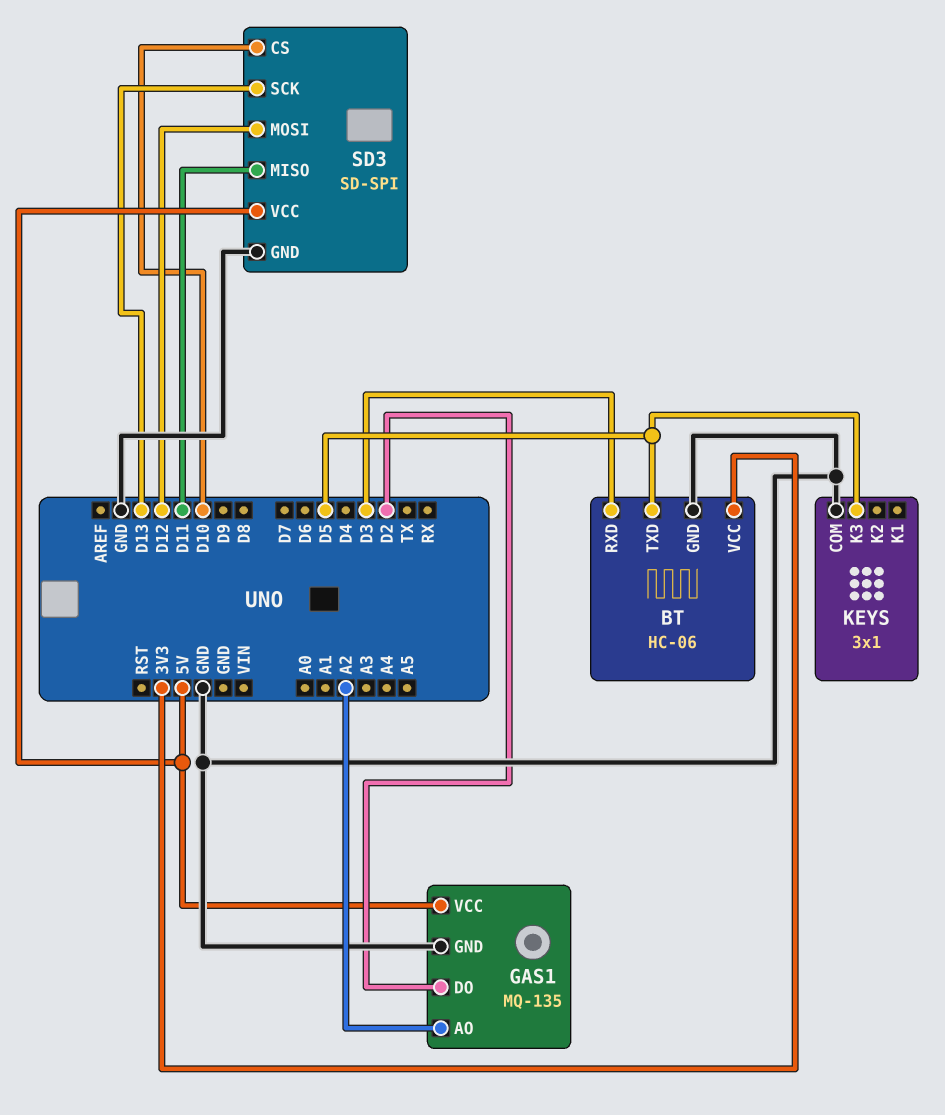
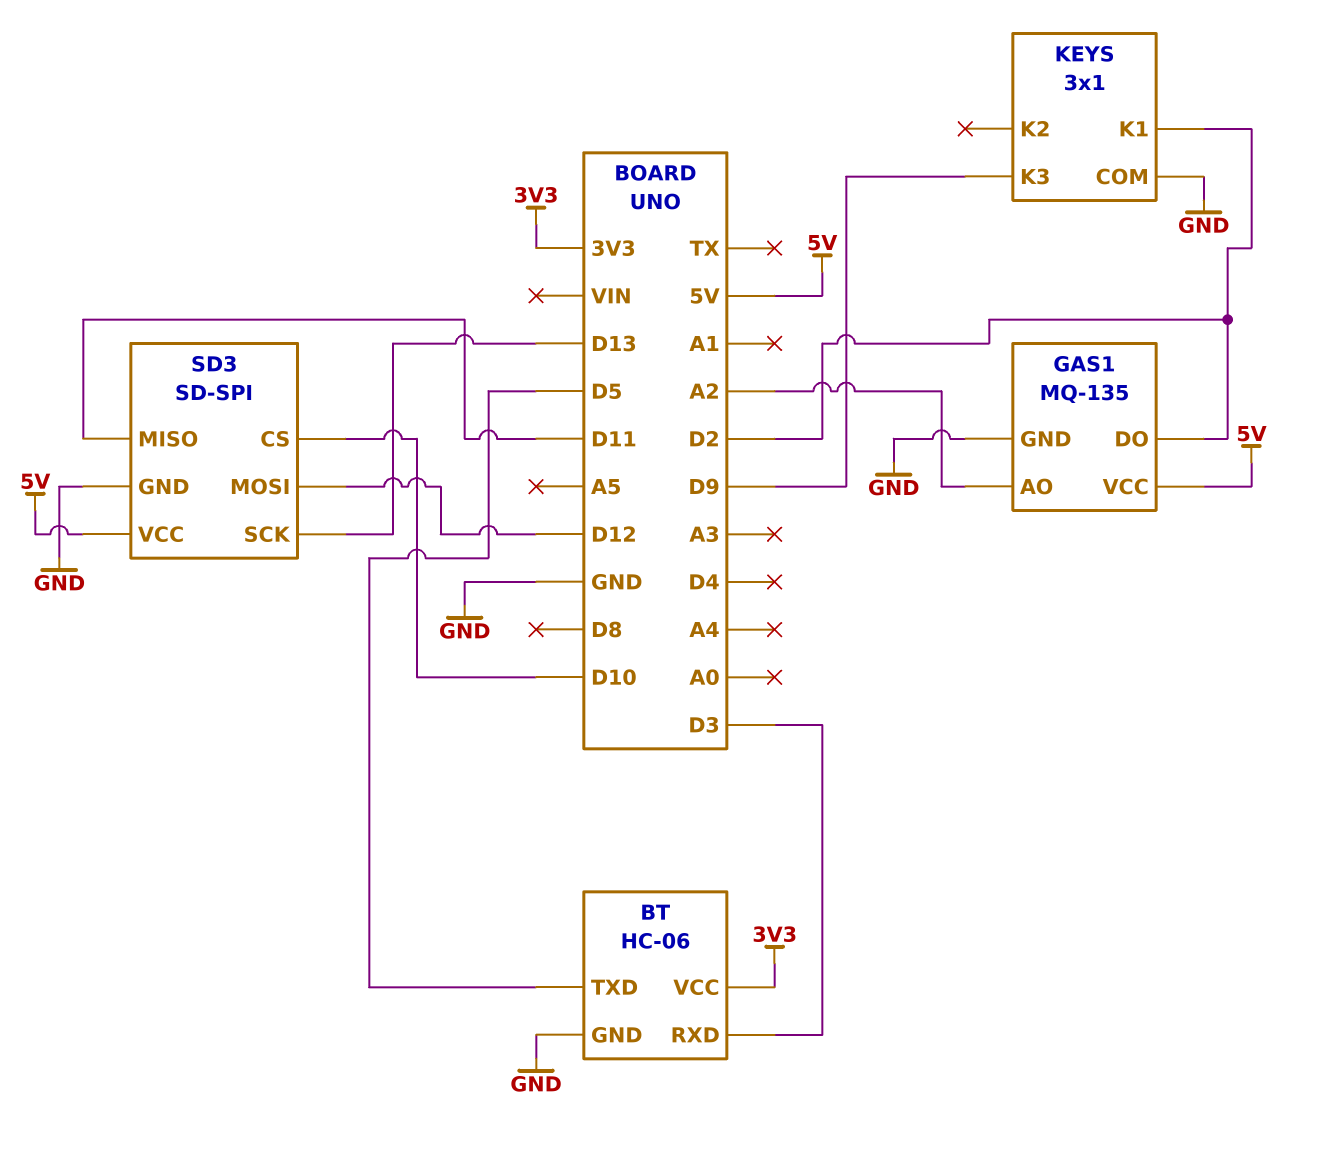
KEYS pin K1: none -> D2
KEYS pin K3: D5 -> D9

